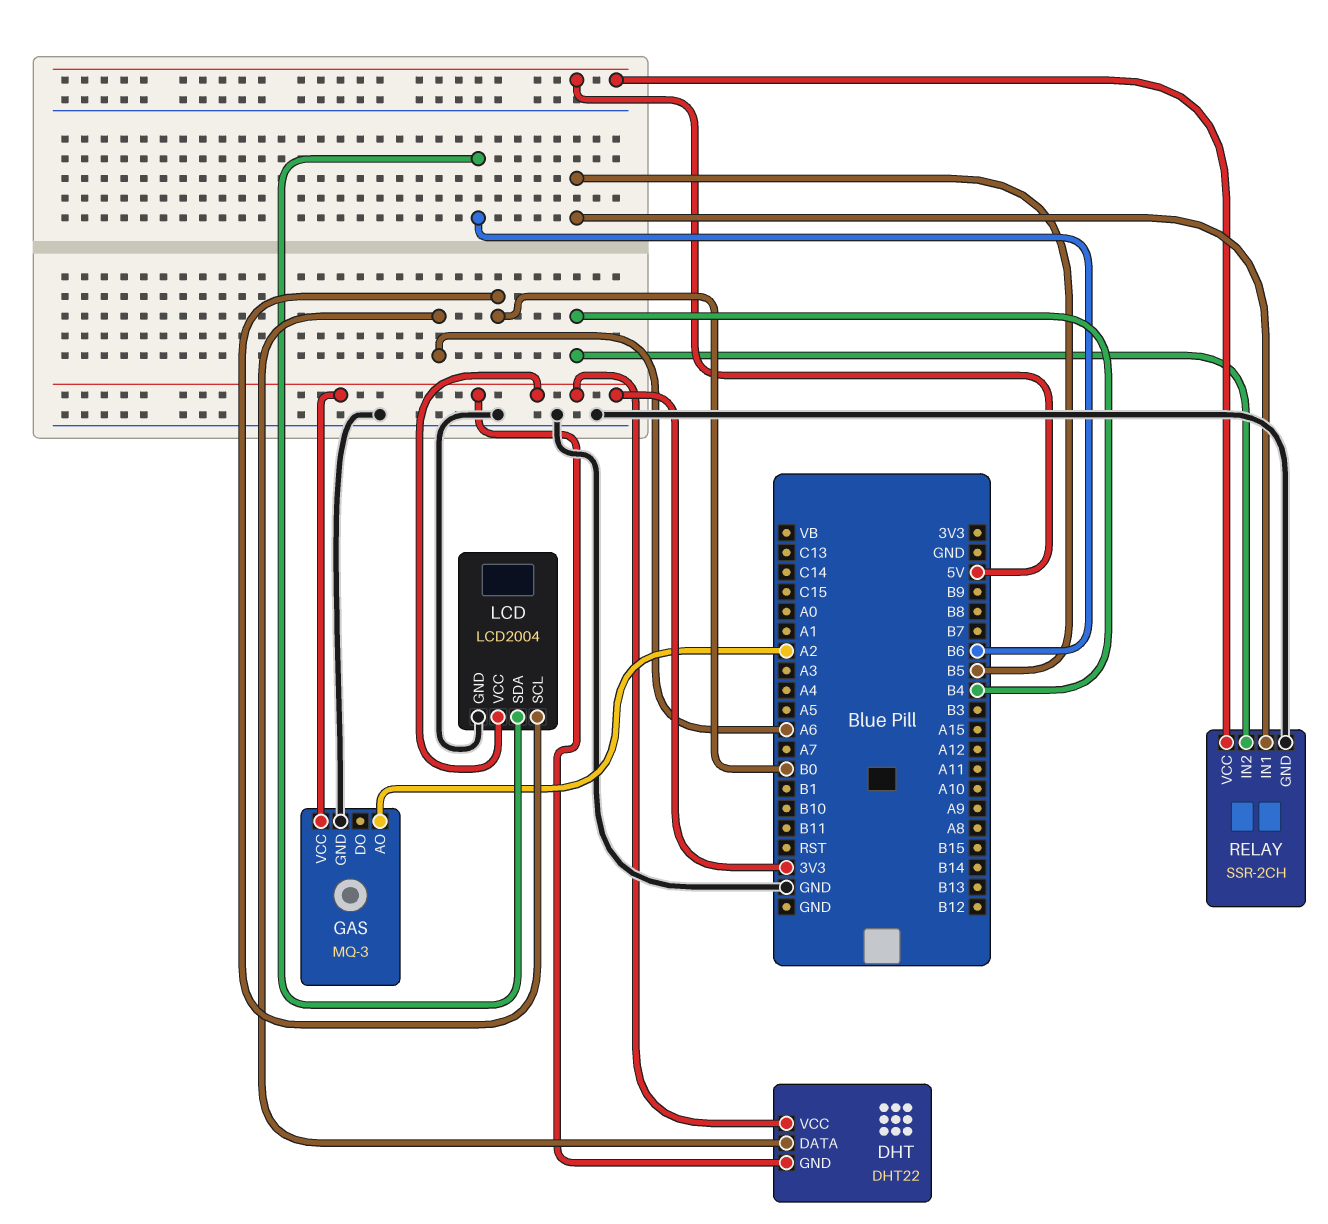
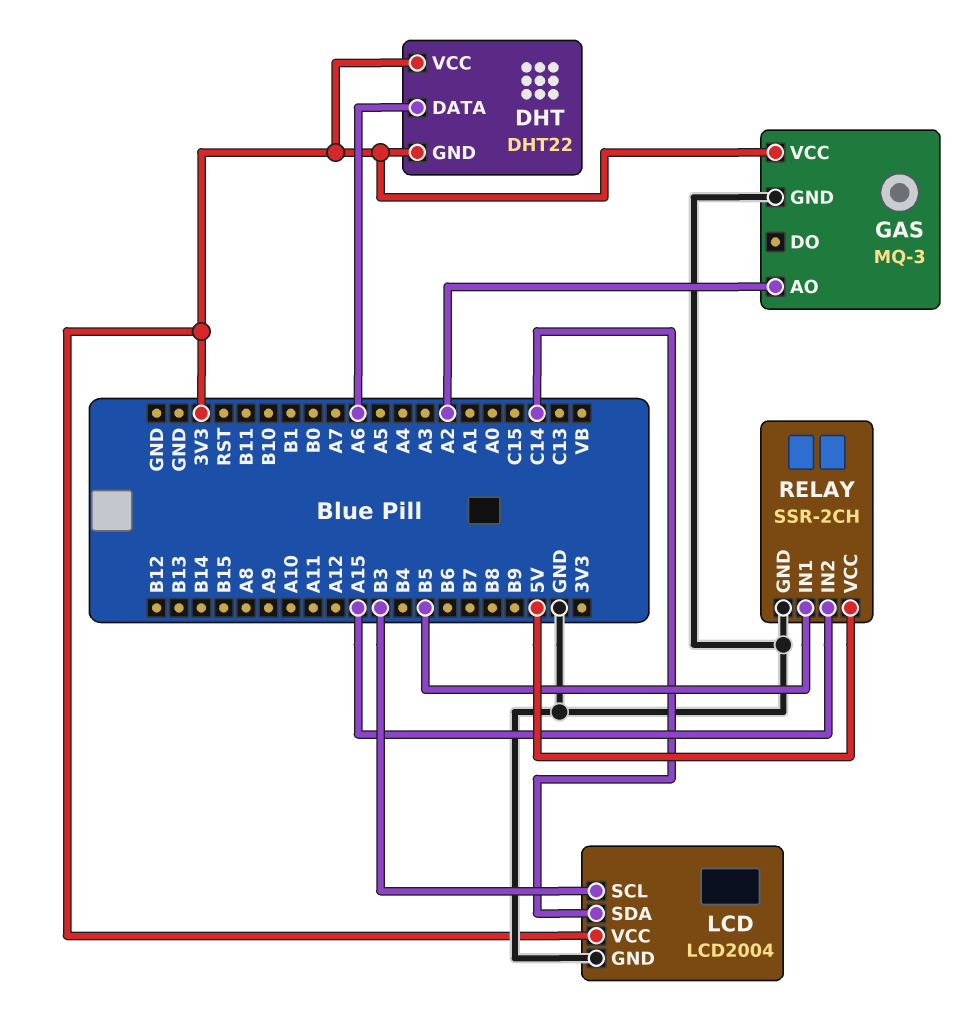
LCD pin SCL: B0 -> B3
LCD pin SDA: B6 -> C14
RELAY pin IN2: B4 -> A15

